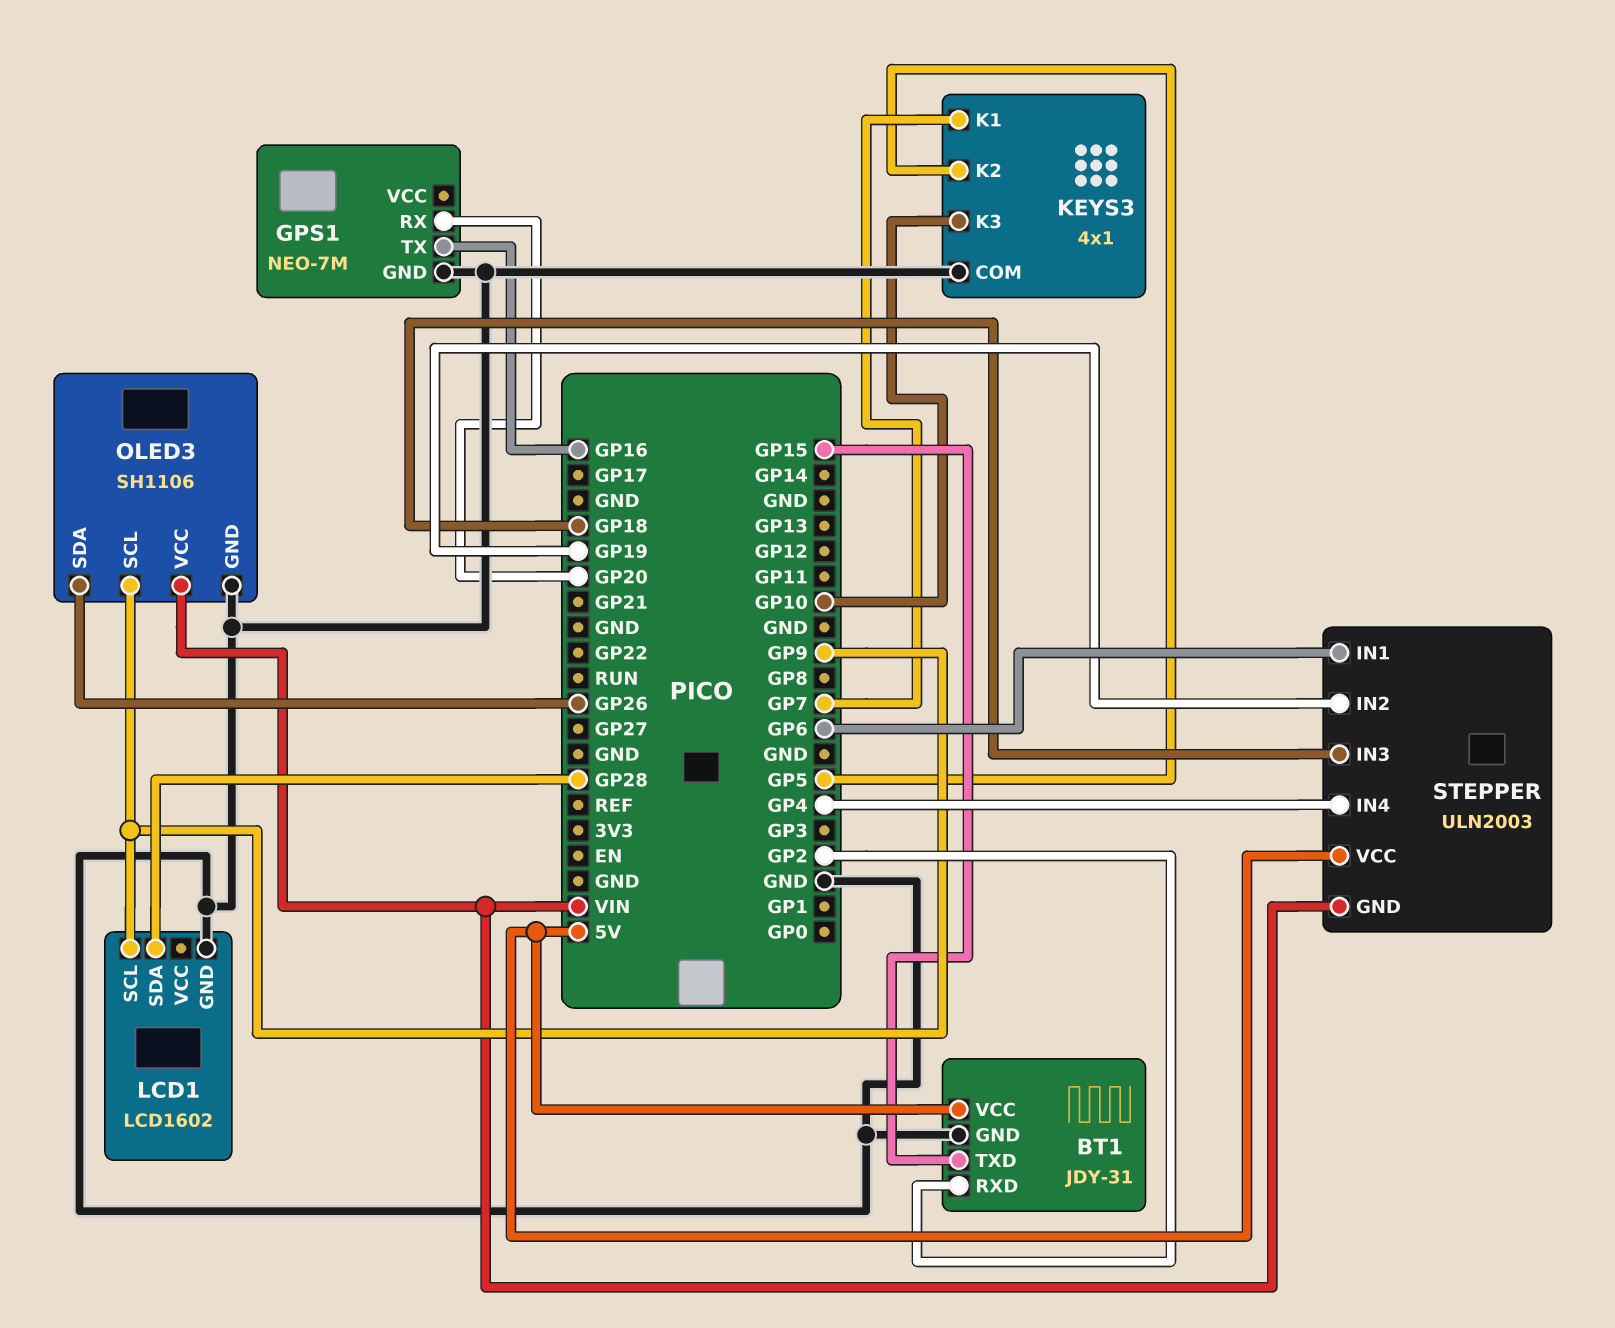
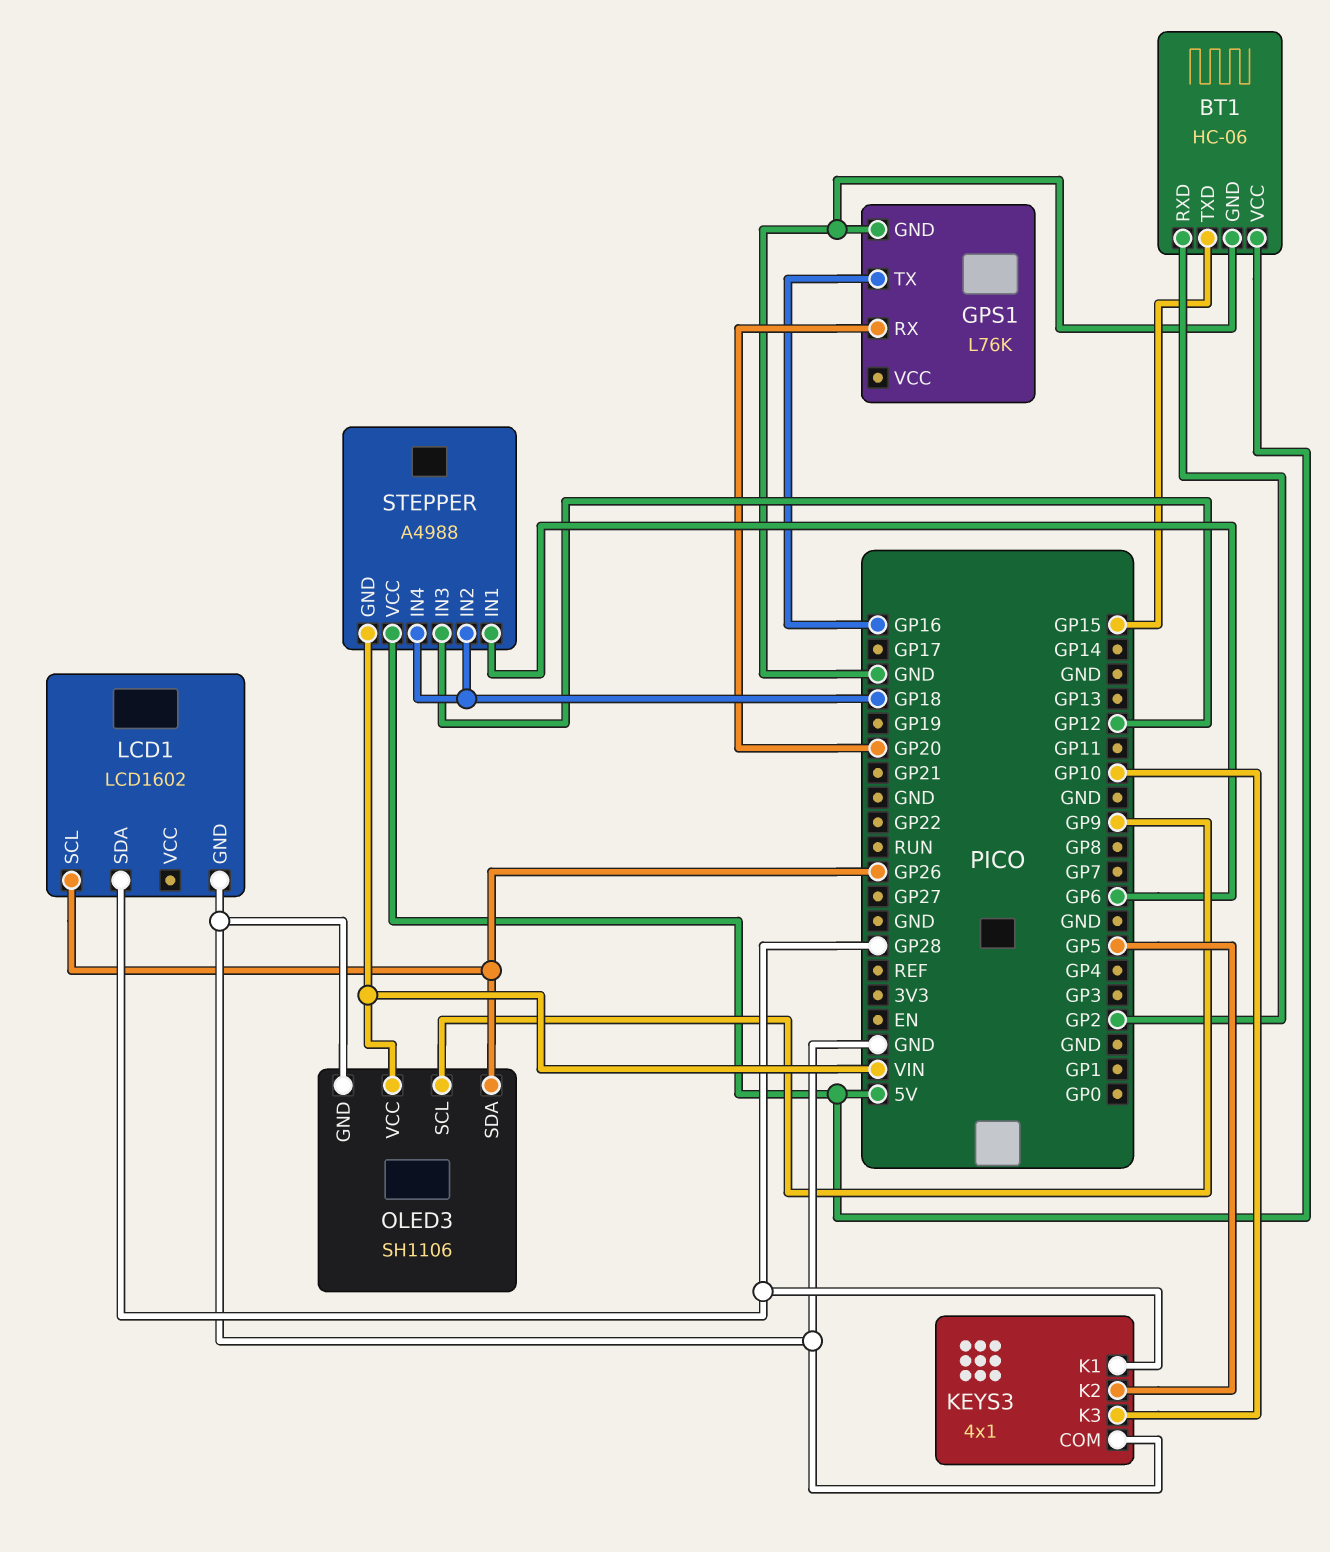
BT1: JDY-31 -> HC-06
GPS1: NEO-7M -> L76K
KEYS3 pin K1: GP7 -> GP28
LCD1 pin SCL: GP9 -> GP26
STEPPER: ULN2003 -> A4988
STEPPER pin IN2: GP19 -> GP18
STEPPER pin IN3: GP18 -> GP12
STEPPER pin IN4: GP4 -> GP18

